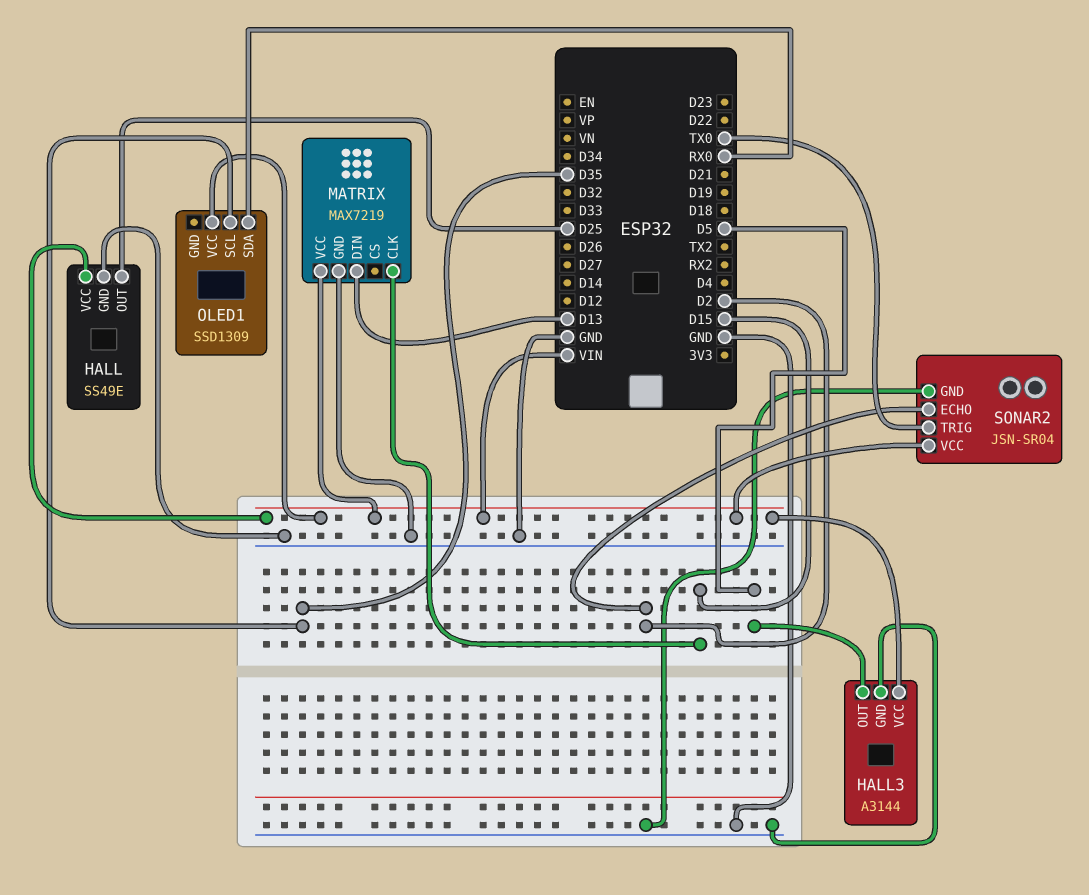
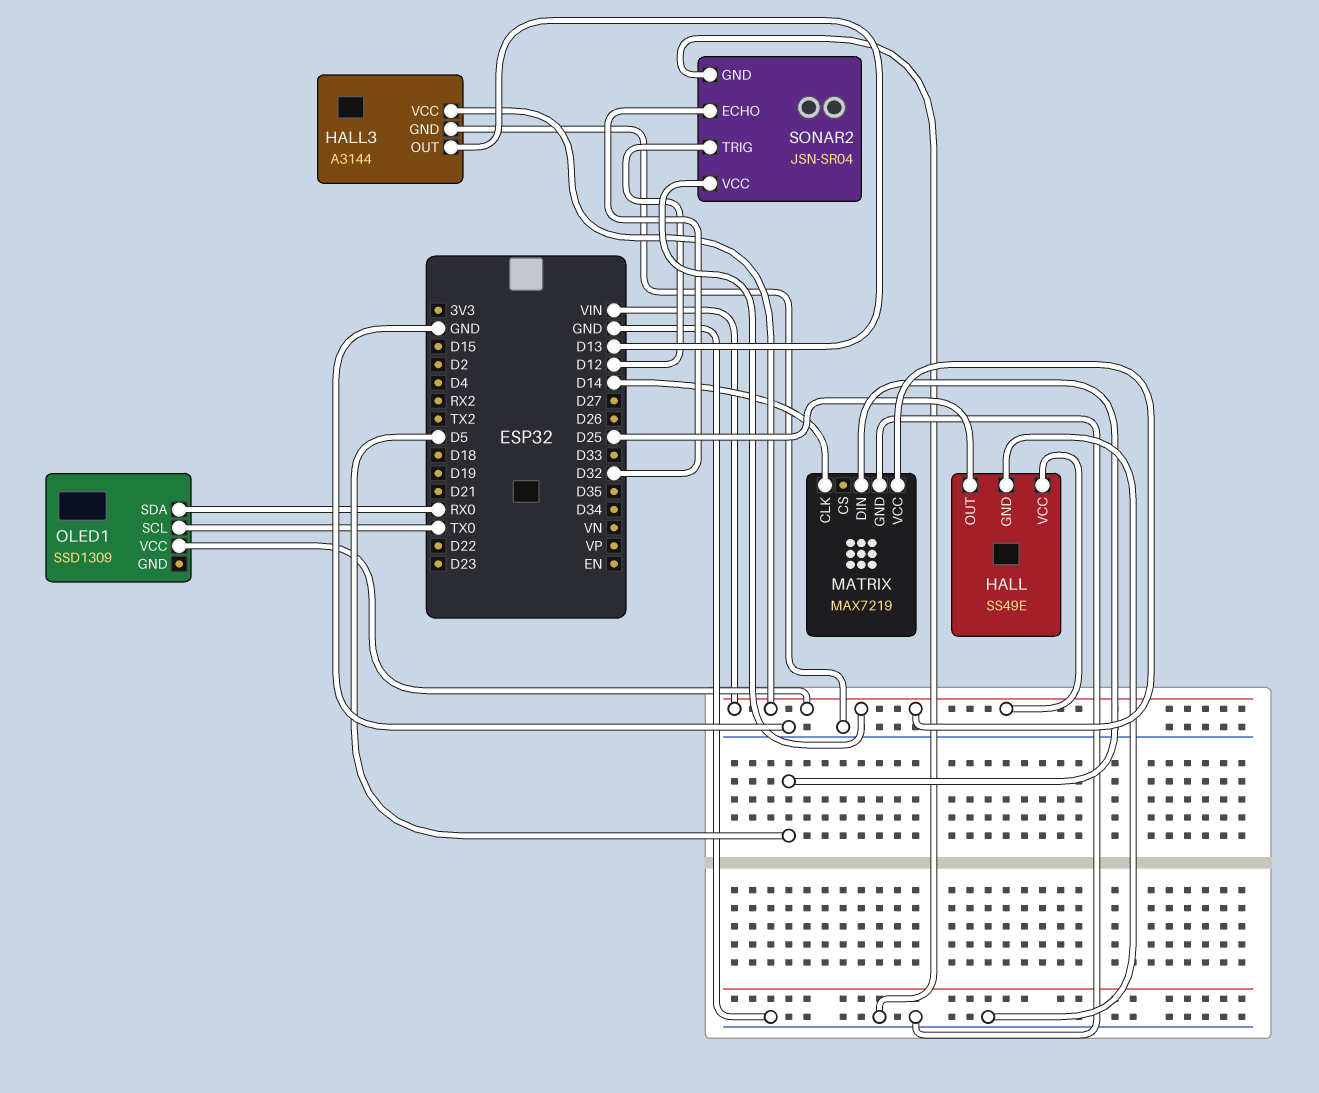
HALL3 pin OUT: D5 -> D13
MATRIX pin CLK: D15 -> D14
MATRIX pin DIN: D13 -> D5
OLED1 pin SCL: D35 -> TX0
SONAR2 pin ECHO: D2 -> D32
SONAR2 pin TRIG: TX0 -> D12

